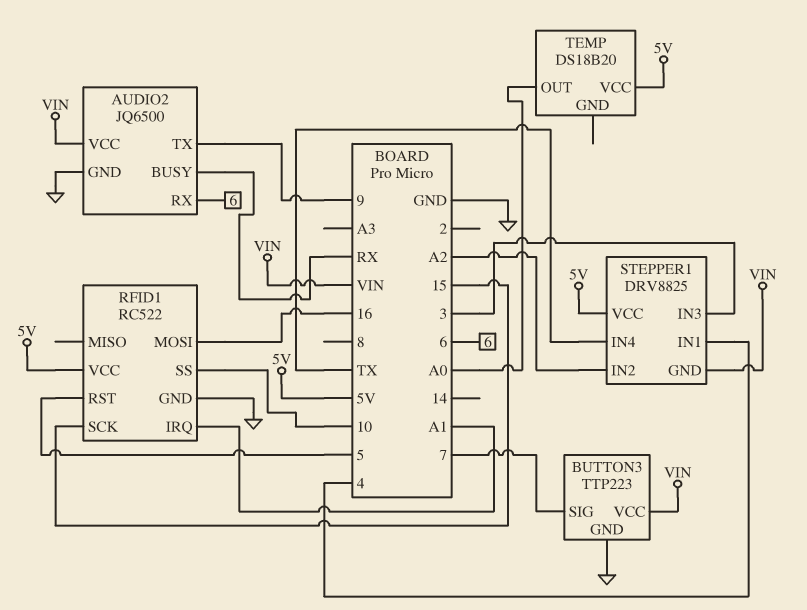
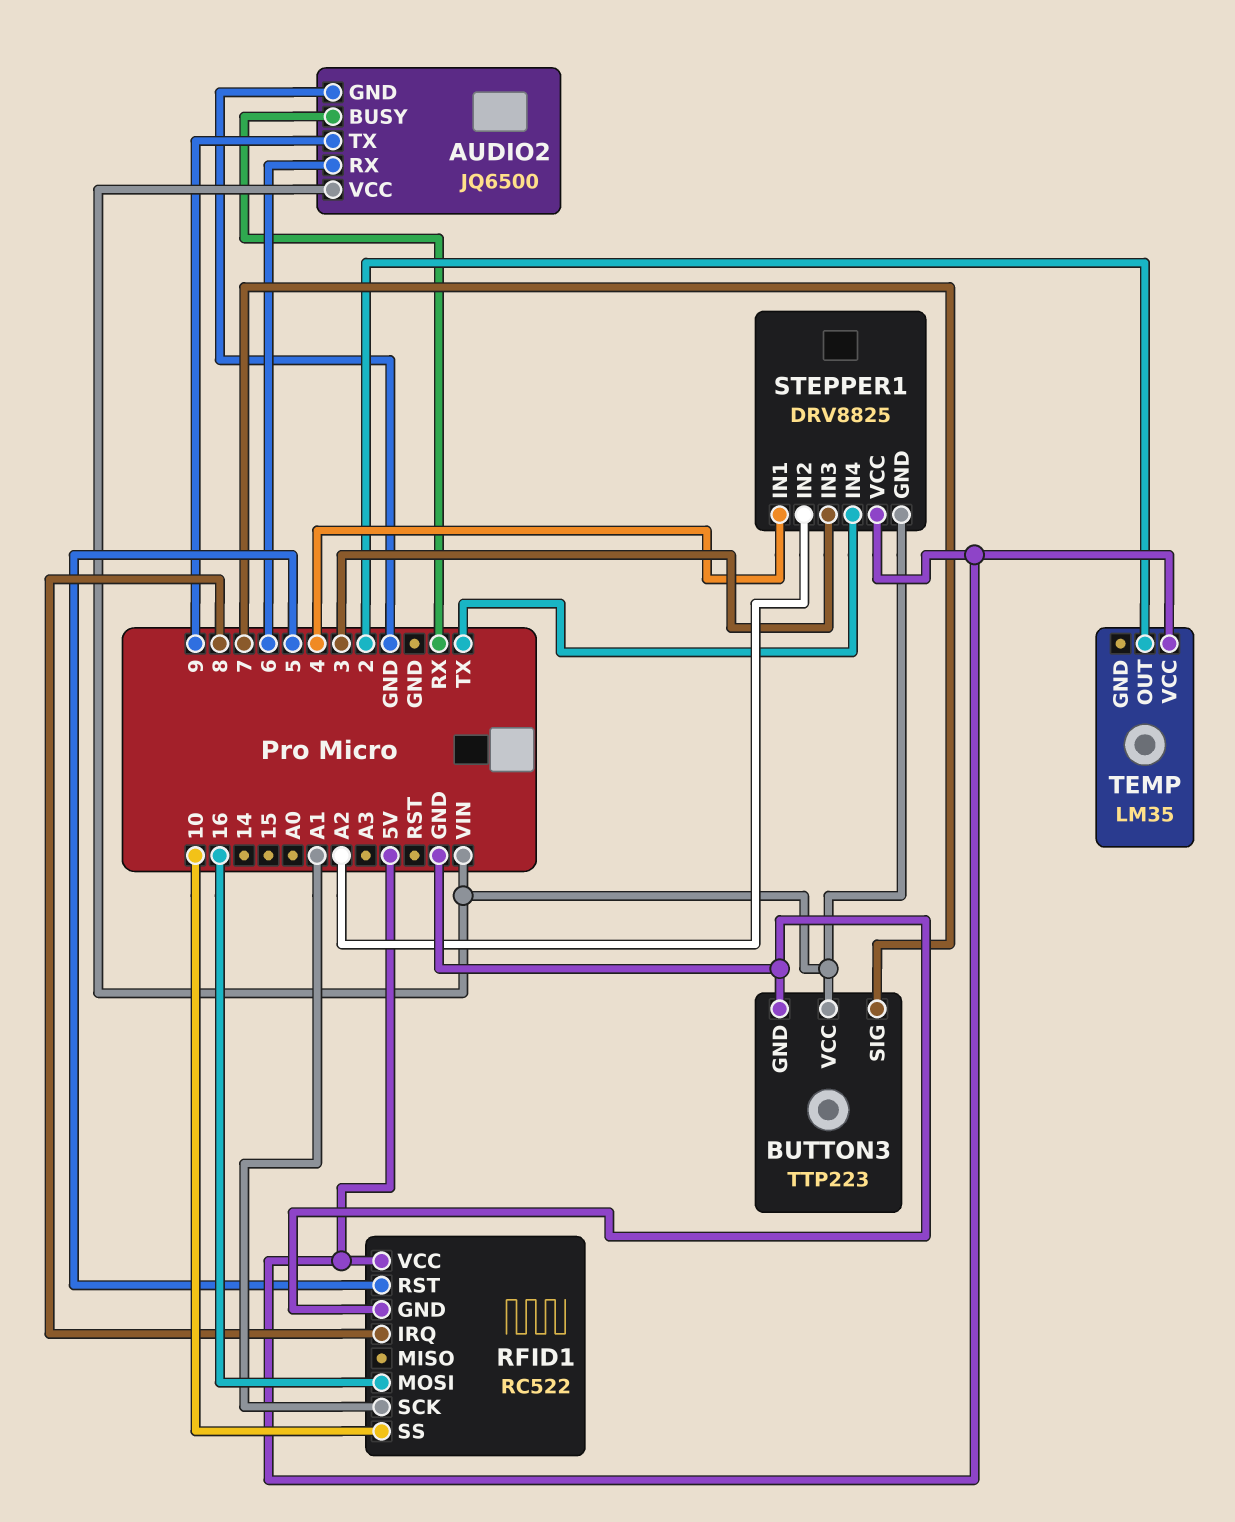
RFID1 pin IRQ: A1 -> 8
RFID1 pin SCK: 15 -> A1
TEMP: DS18B20 -> LM35
TEMP pin OUT: A0 -> 2

